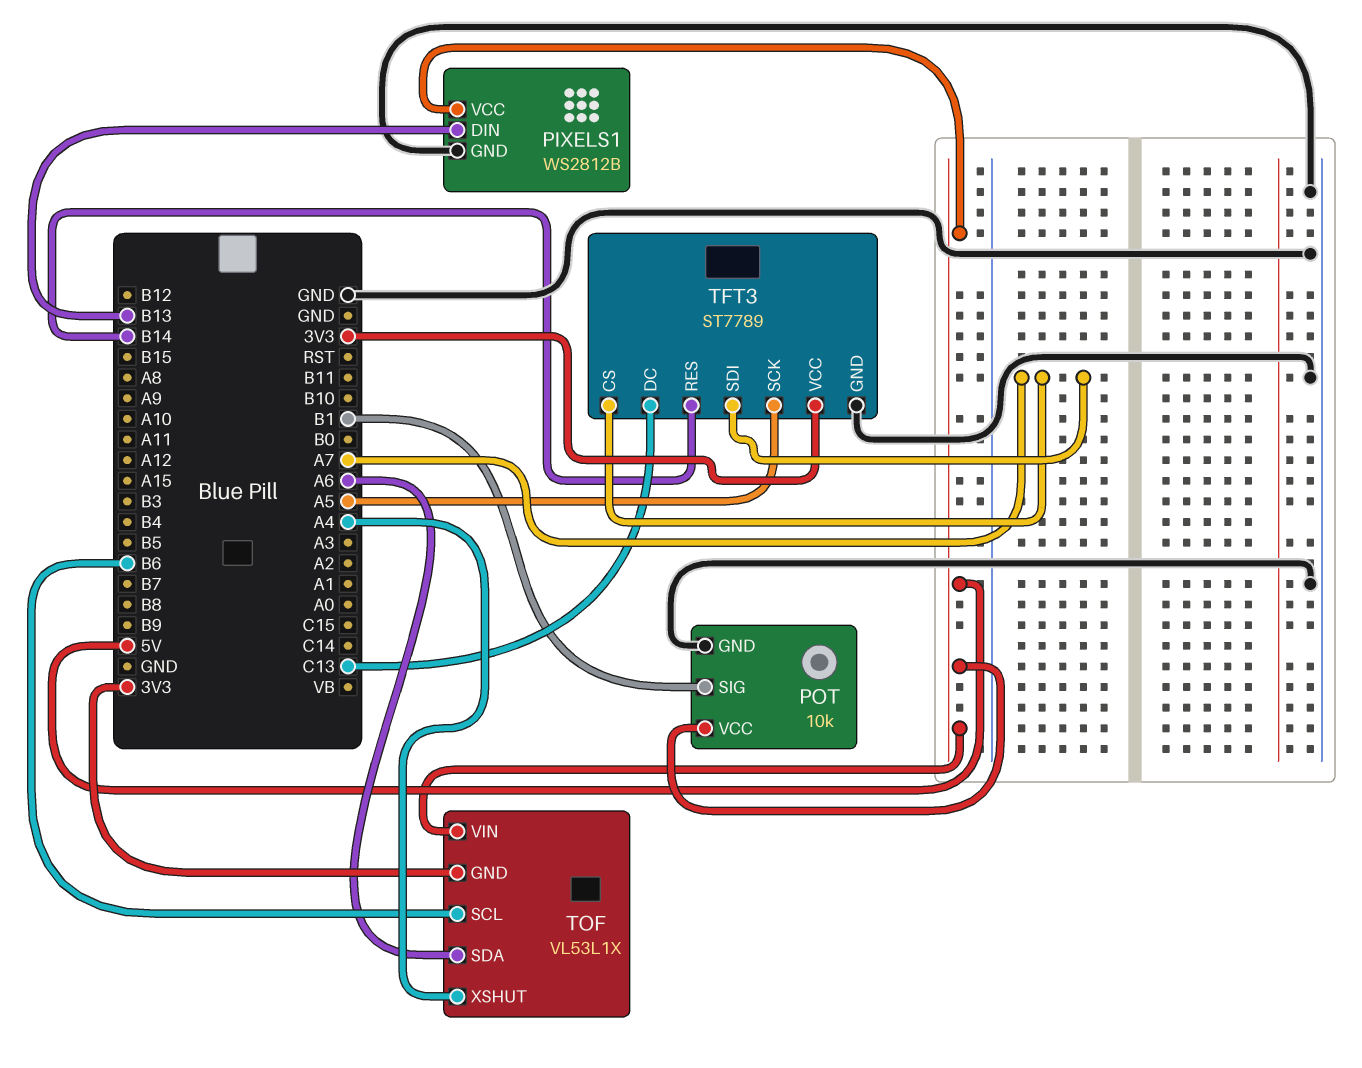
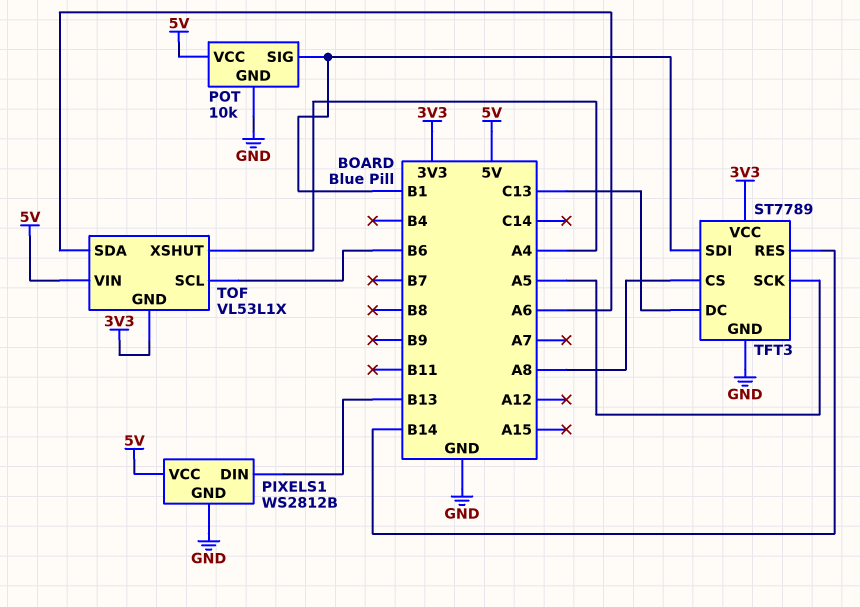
TFT3 pin CS: A7 -> A8
TFT3 pin SDI: A7 -> B1

